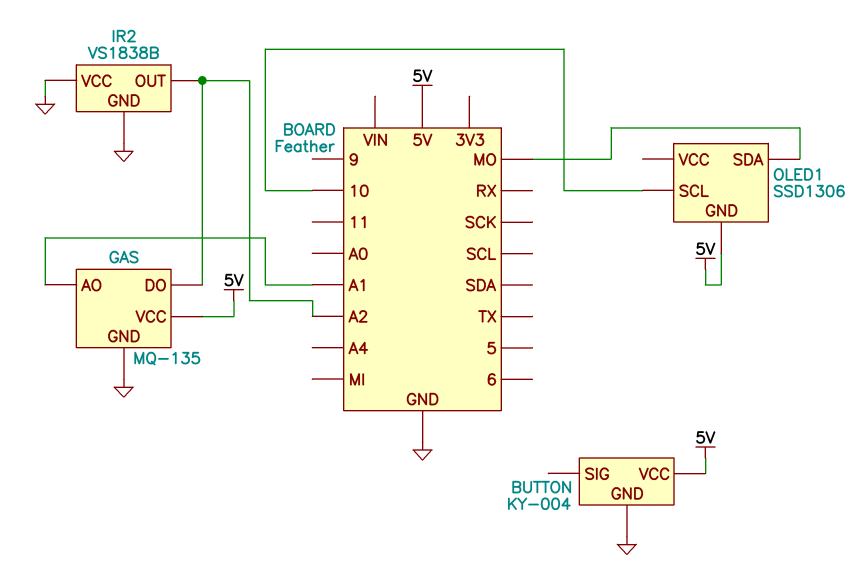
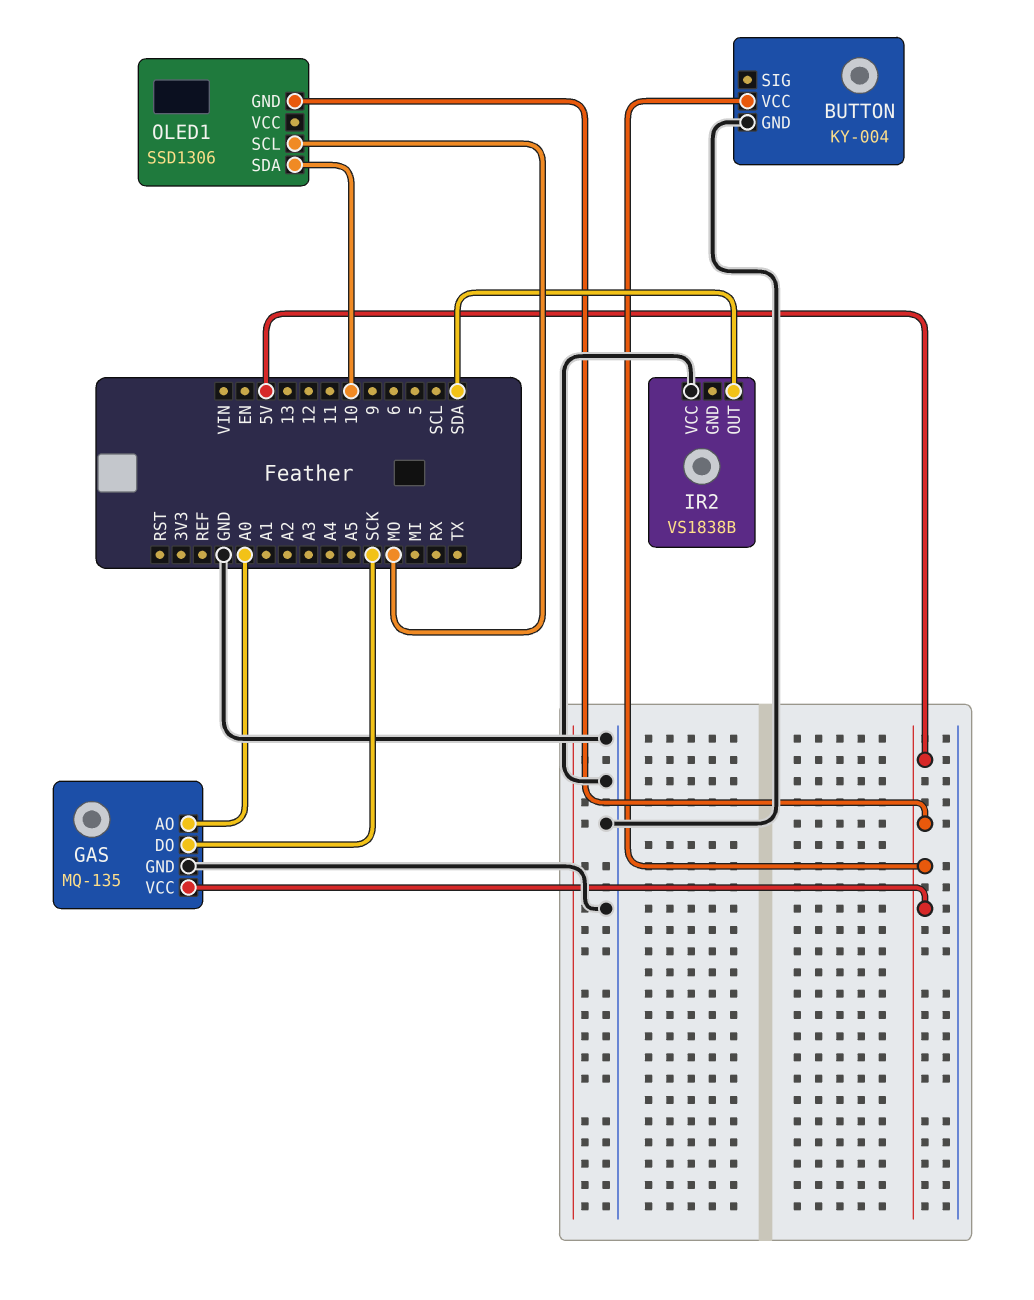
GAS pin AO: A1 -> A0
GAS pin DO: A2 -> SCK
IR2 pin GND: GND -> none
IR2 pin OUT: A2 -> SDA
OLED1 pin SCL: 10 -> MO
OLED1 pin SDA: MO -> 10

